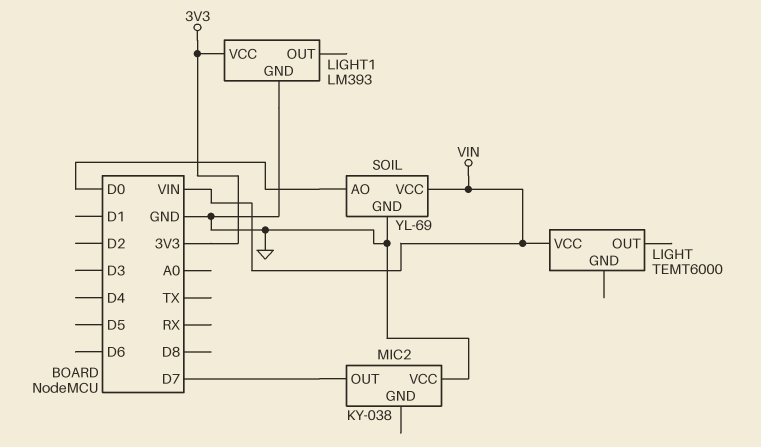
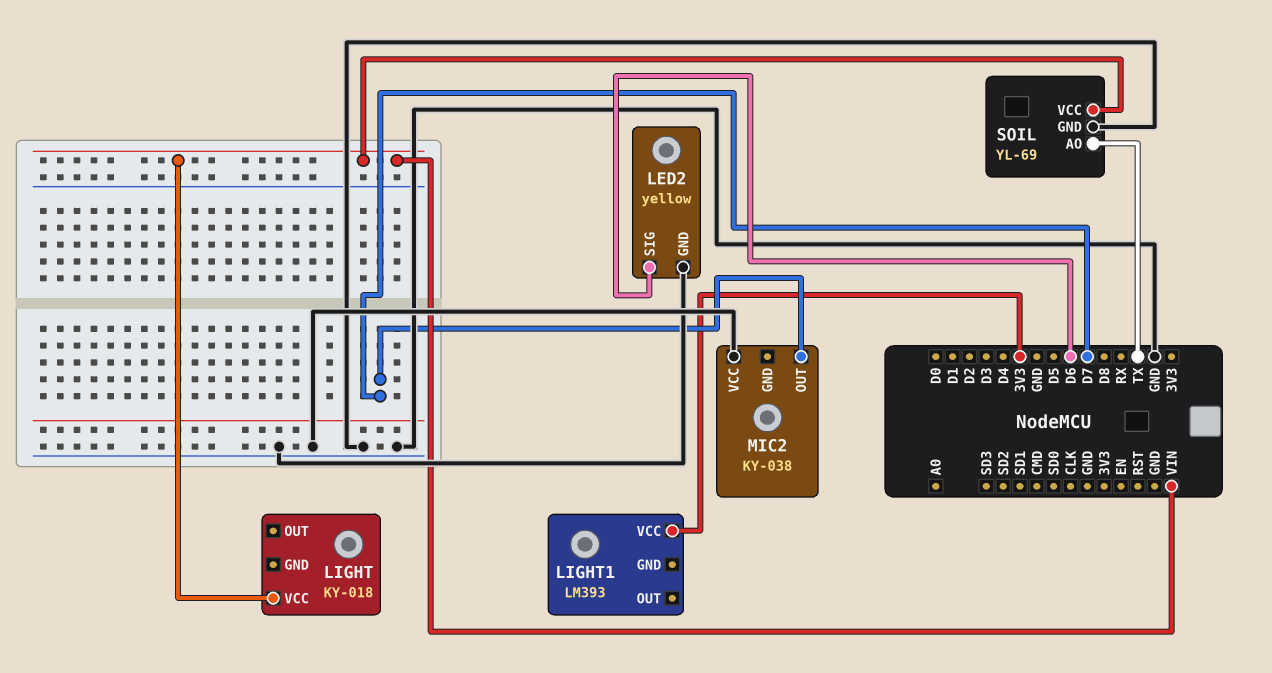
LED2: none -> yellow
LED2 pin GND: none -> GND
LED2 pin SIG: none -> D6
LIGHT: TEMT6000 -> KY-018
LIGHT1 pin GND: GND -> none
SOIL pin AO: D0 -> TX

